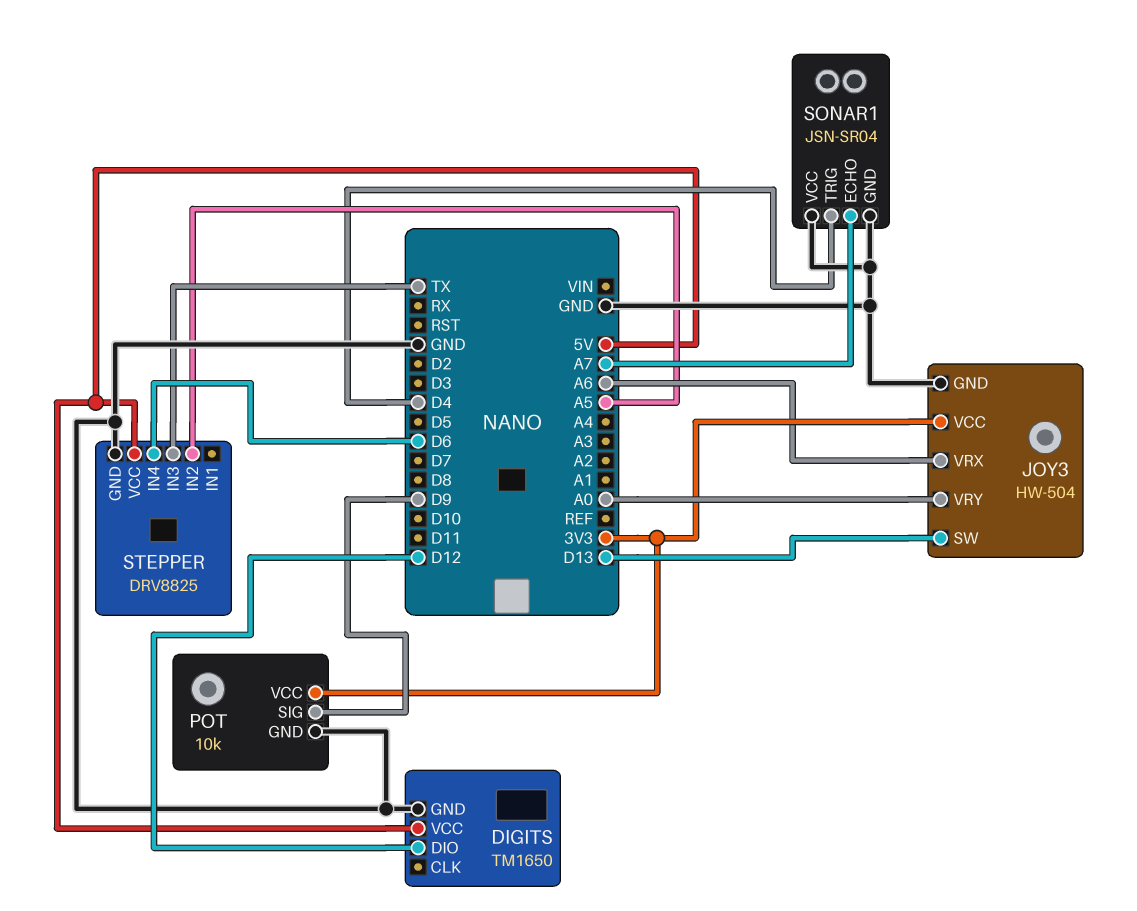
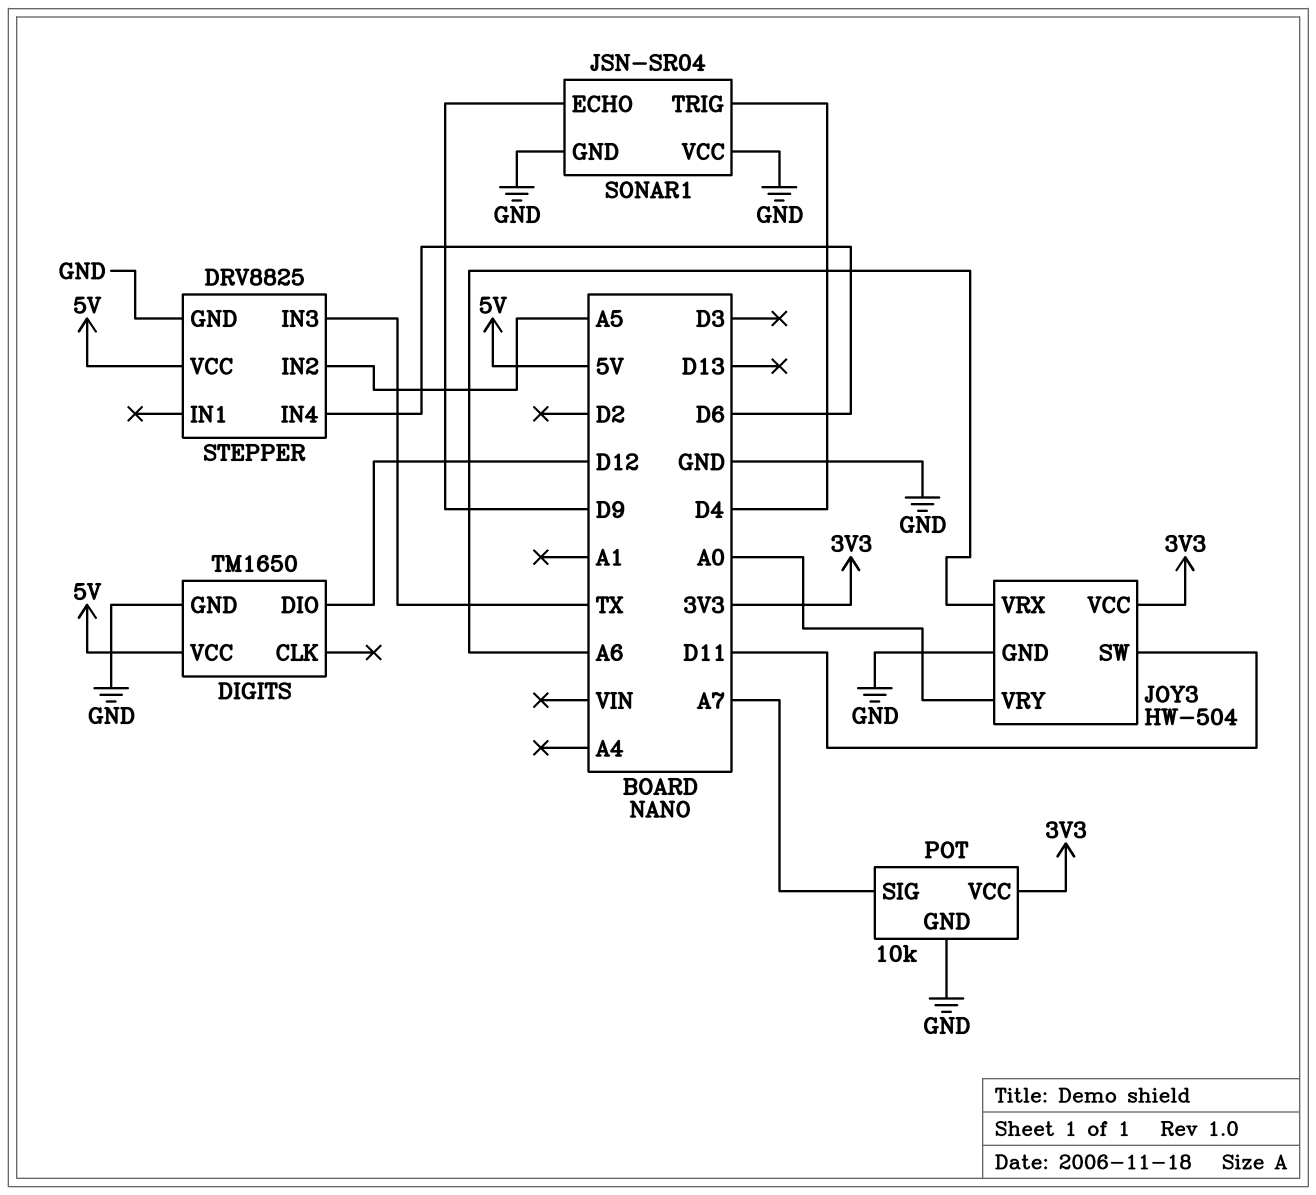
JOY3 pin SW: D13 -> D11
POT pin SIG: D9 -> A7
SONAR1 pin ECHO: A7 -> D9

